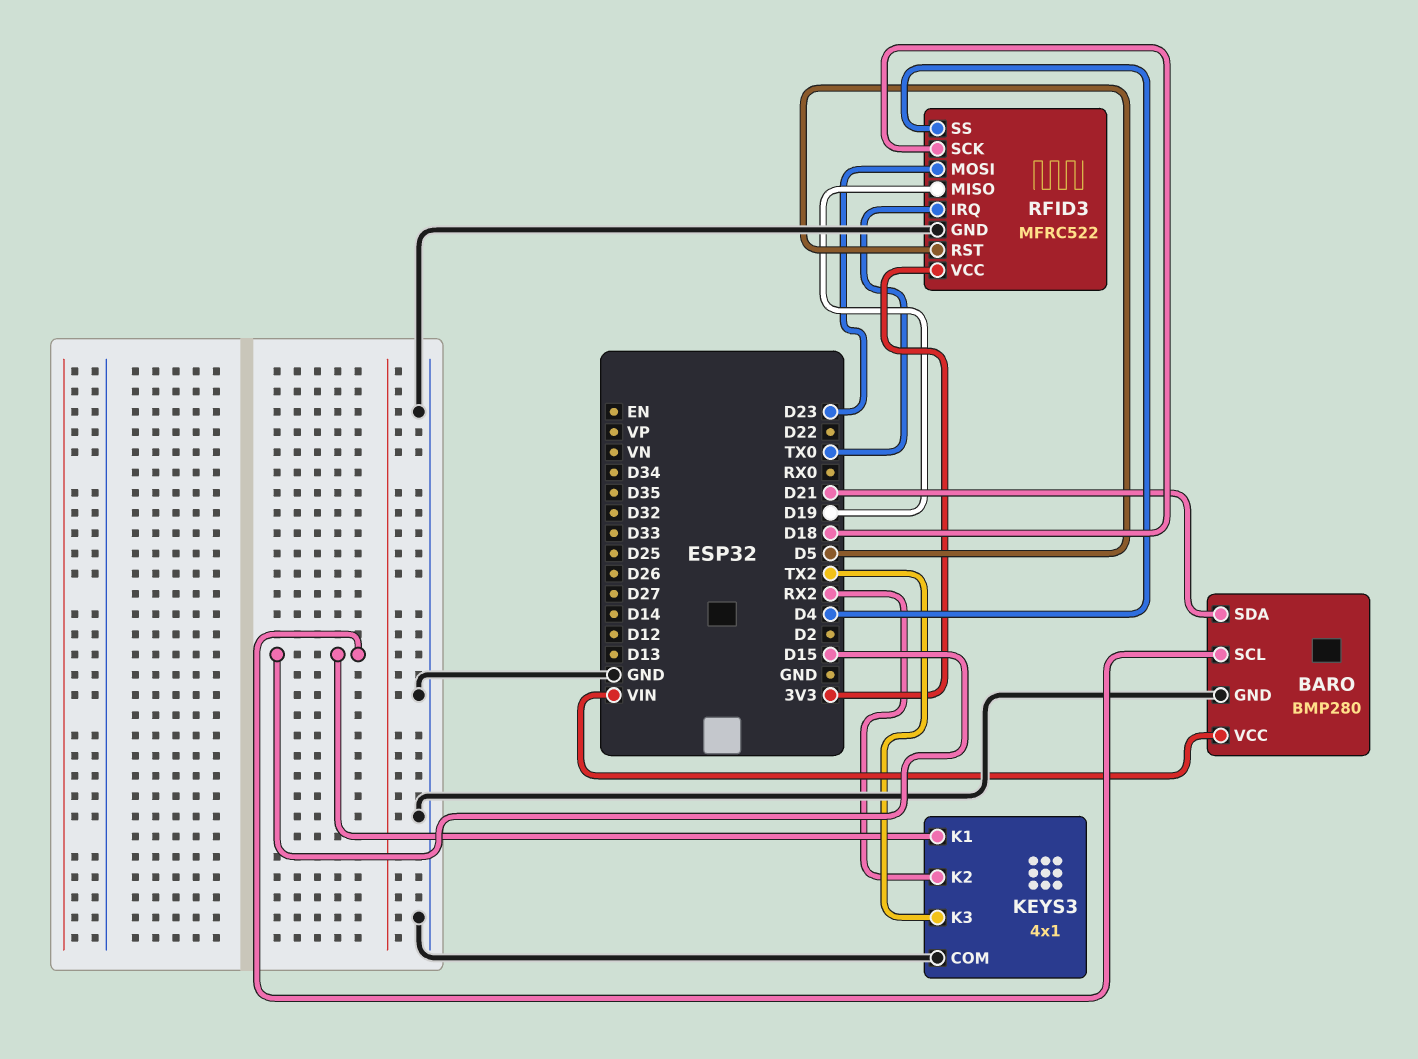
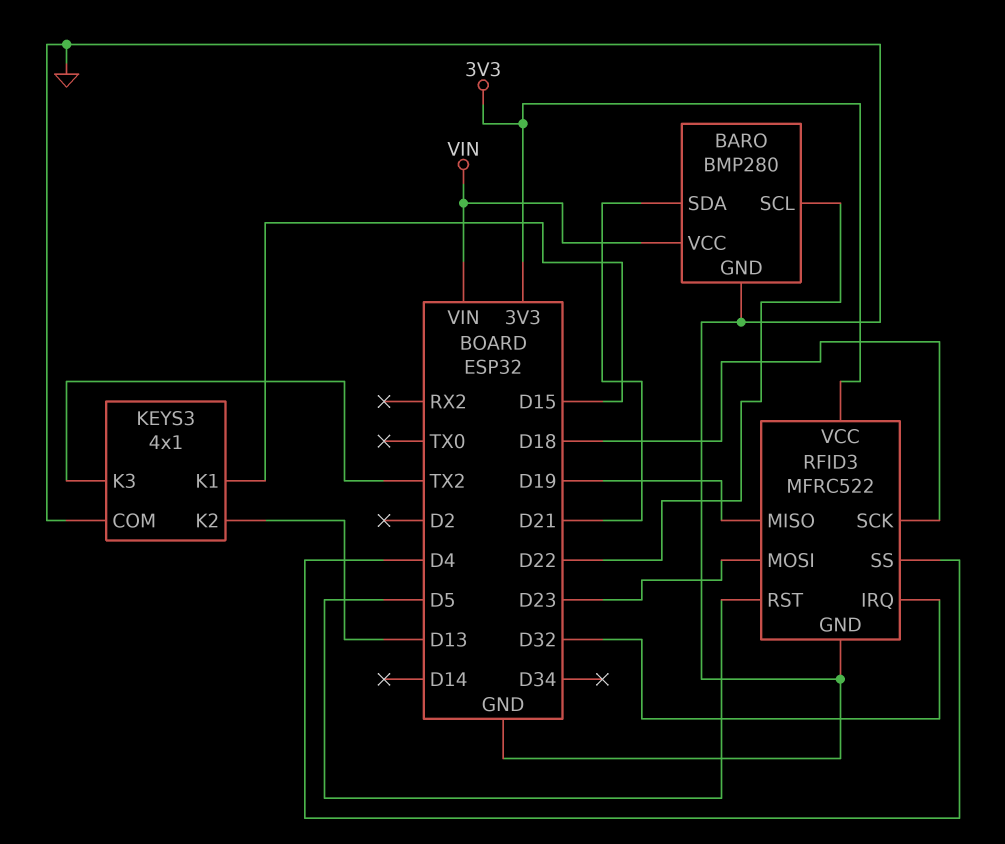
BARO pin SCL: D15 -> D22
KEYS3 pin K2: RX2 -> D13
RFID3 pin IRQ: TX0 -> D32

